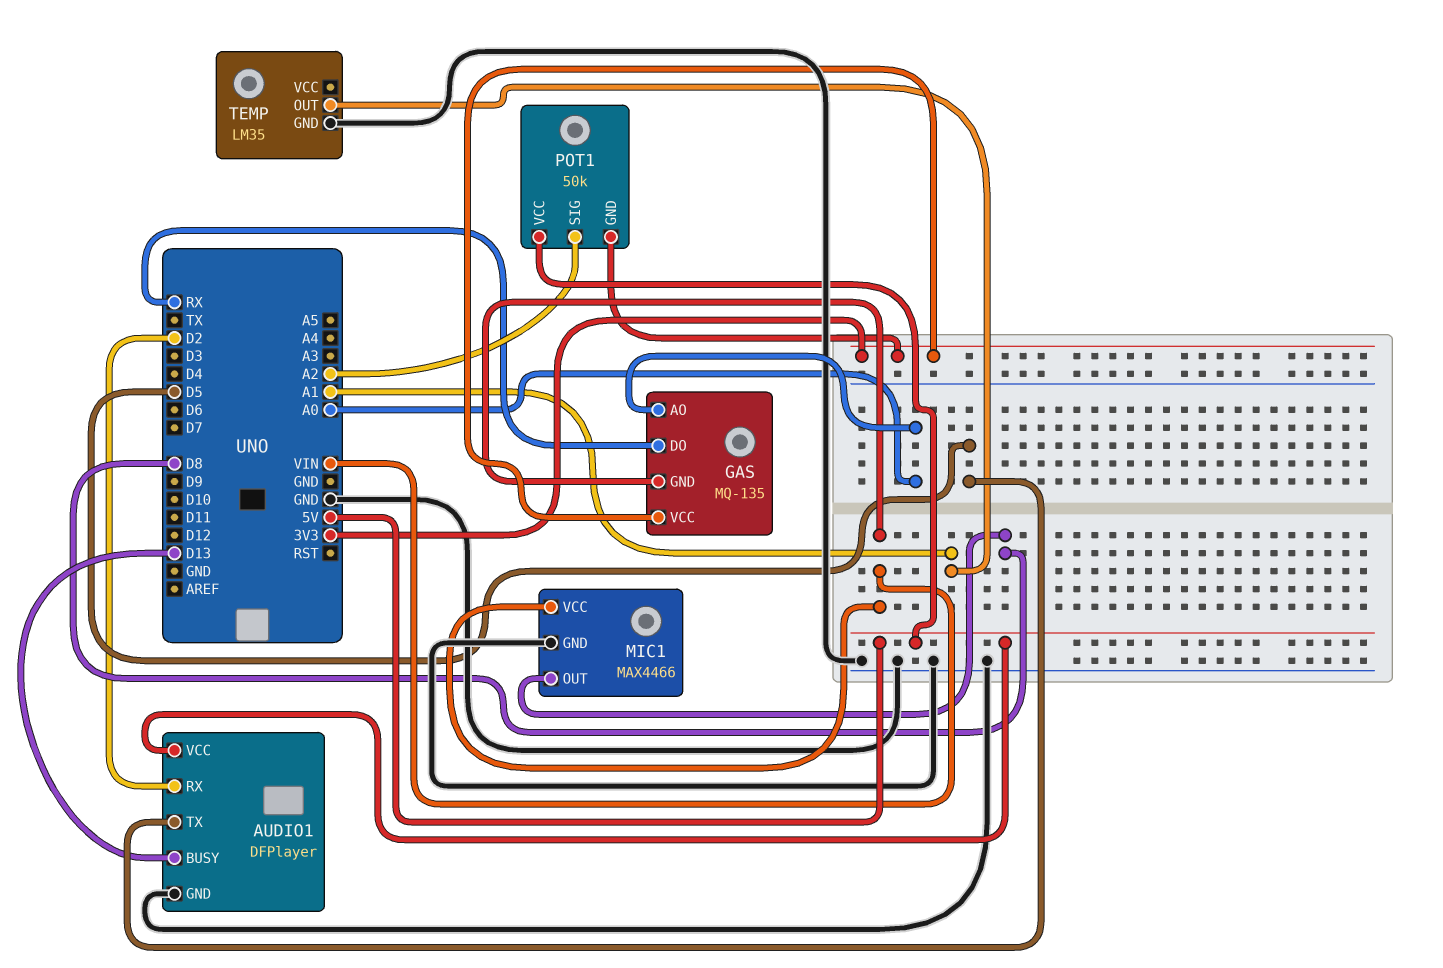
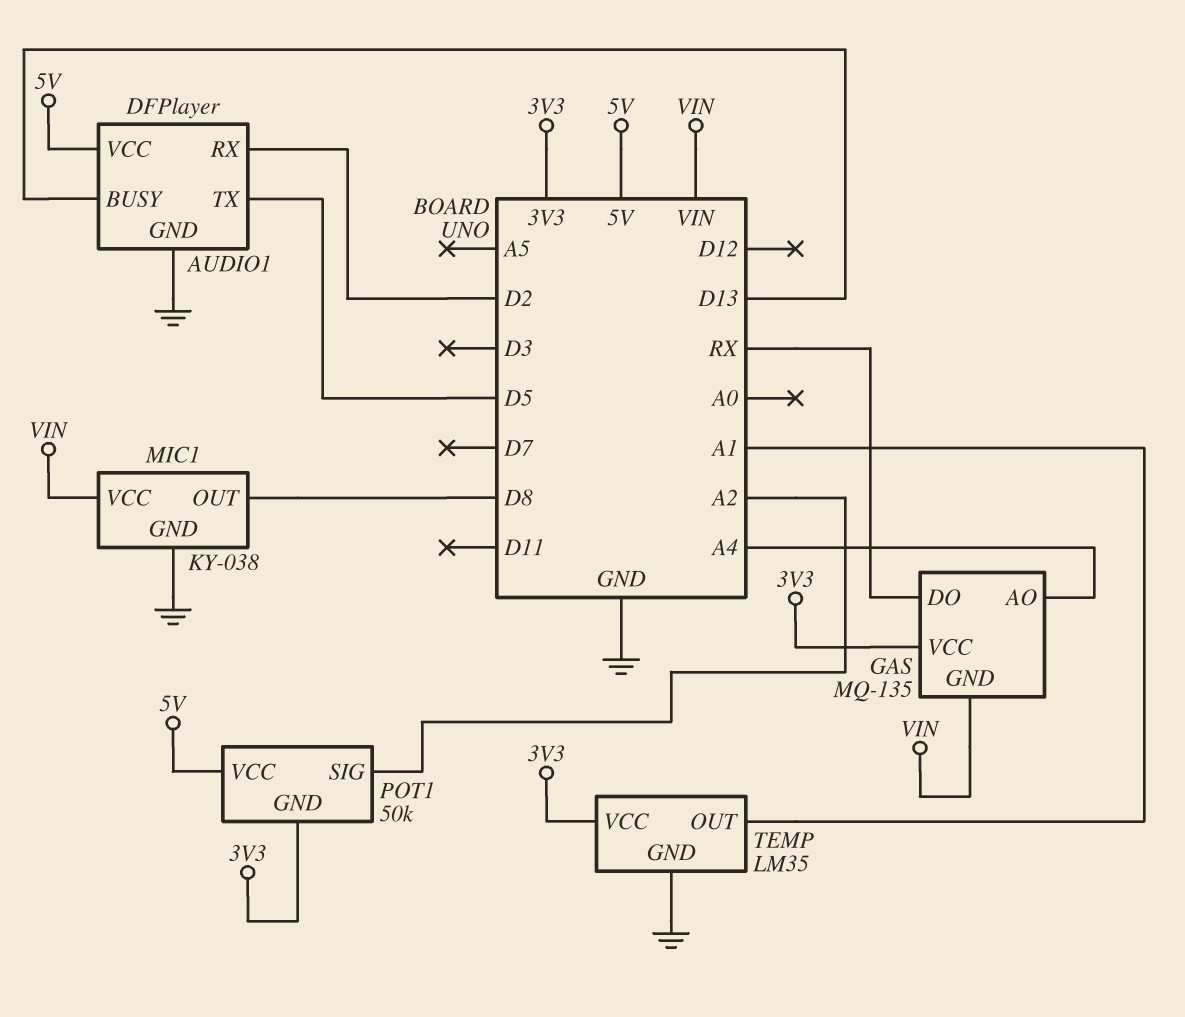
GAS pin AO: A0 -> A4
MIC1: MAX4466 -> KY-038
TEMP pin VCC: none -> 3V3

